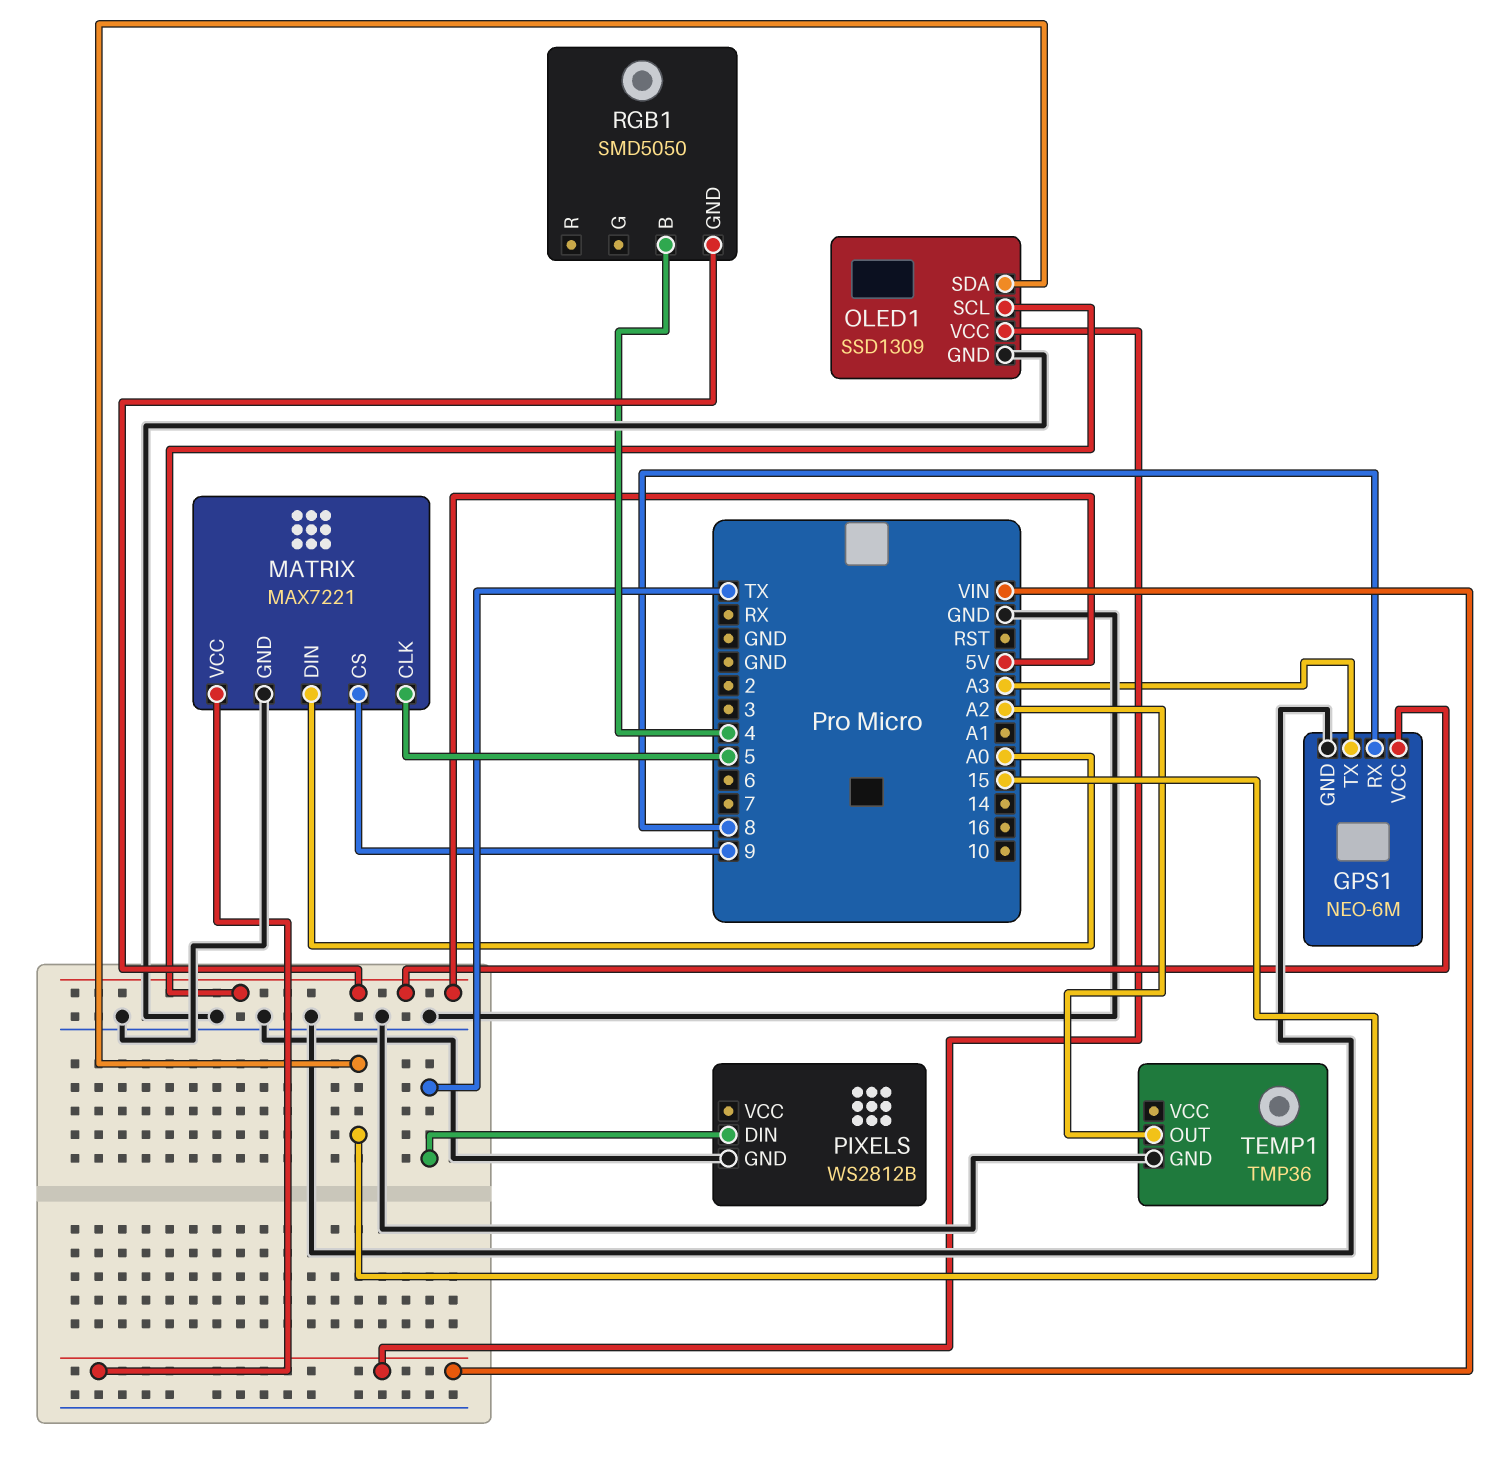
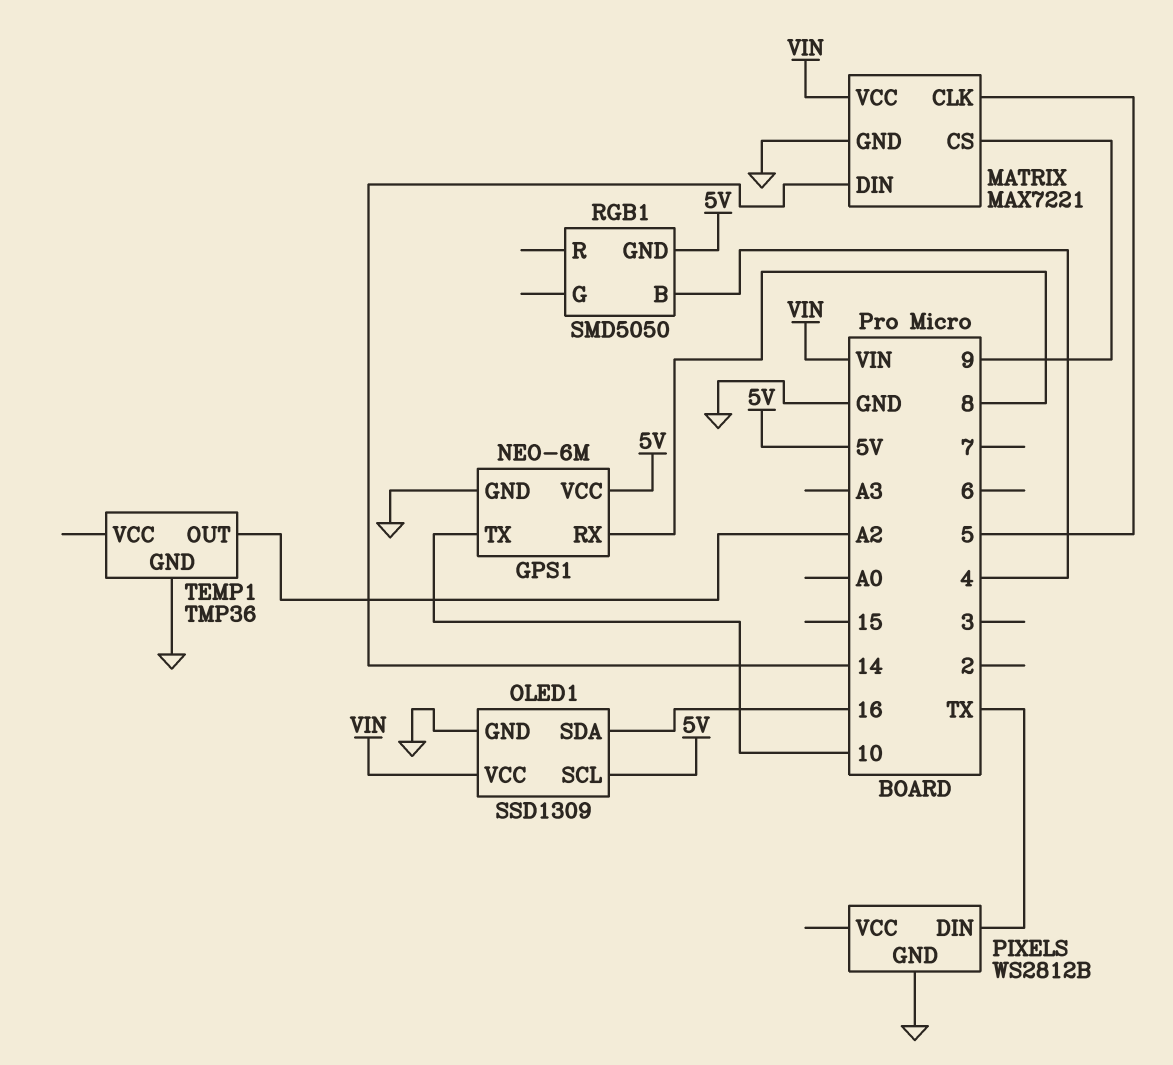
GPS1 pin TX: A3 -> 10
MATRIX pin DIN: A0 -> 14
OLED1 pin SDA: 15 -> 16

